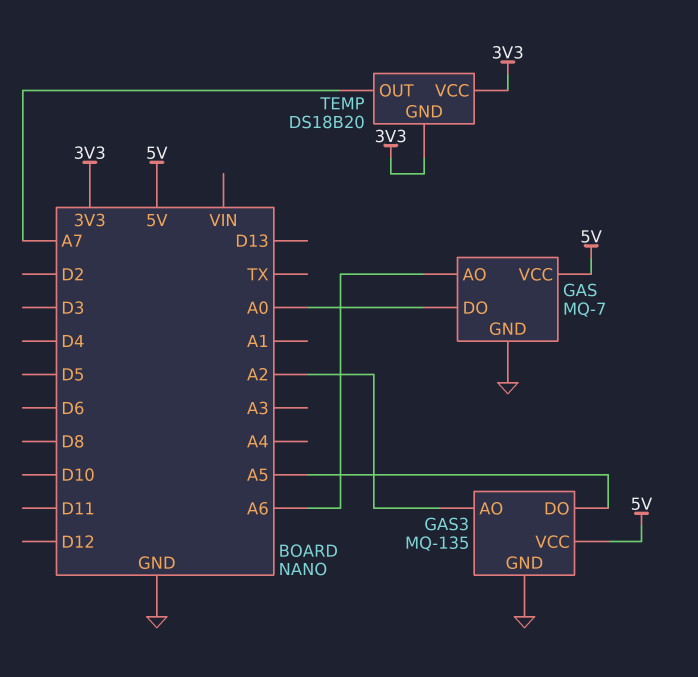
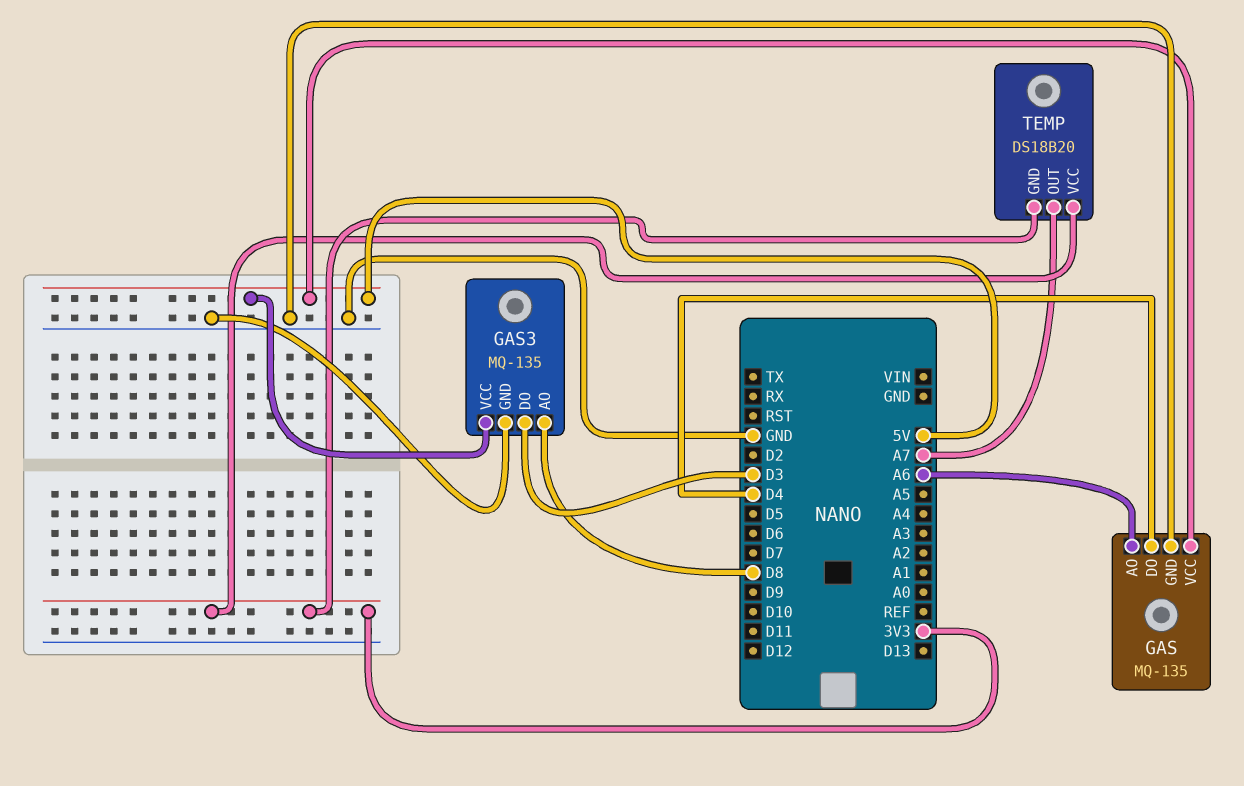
GAS: MQ-7 -> MQ-135
GAS pin DO: A0 -> D4
GAS3 pin AO: A2 -> D8
GAS3 pin DO: A5 -> D3

